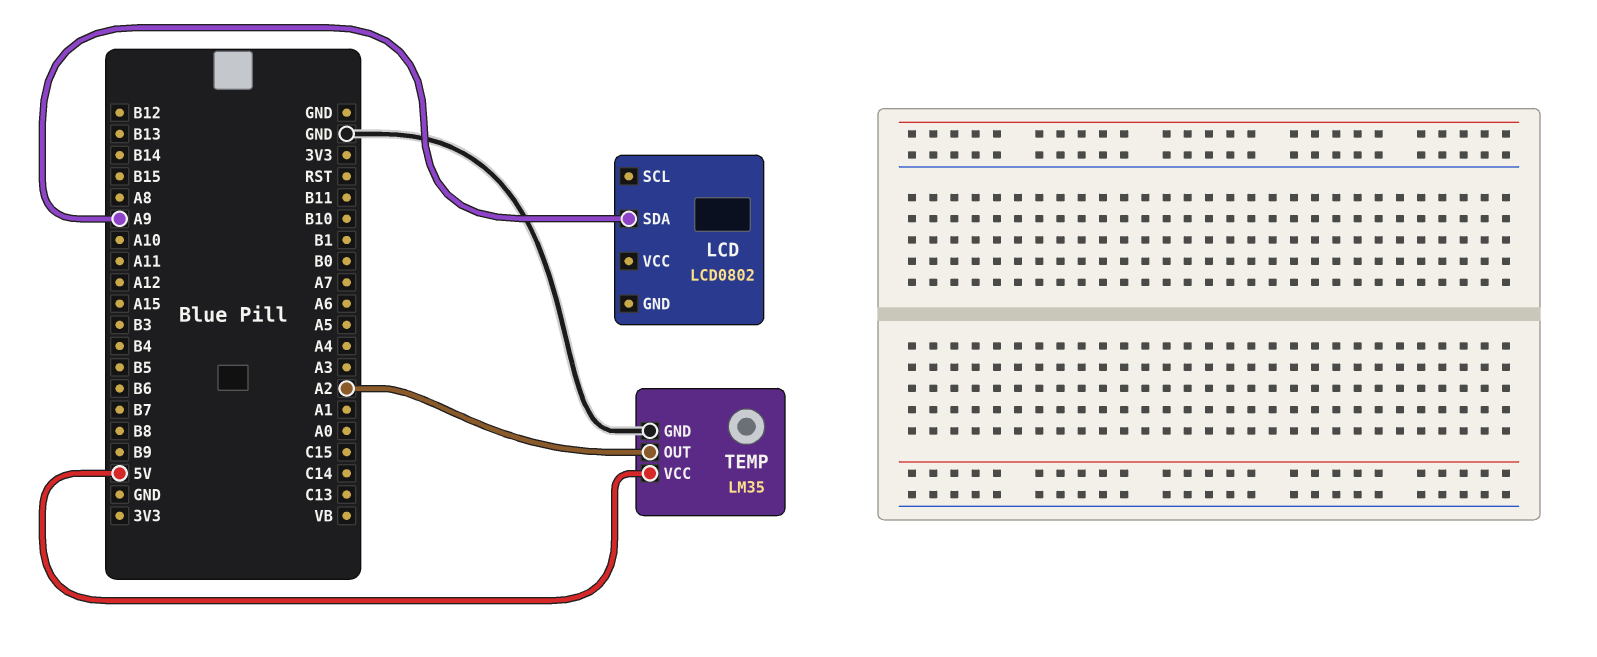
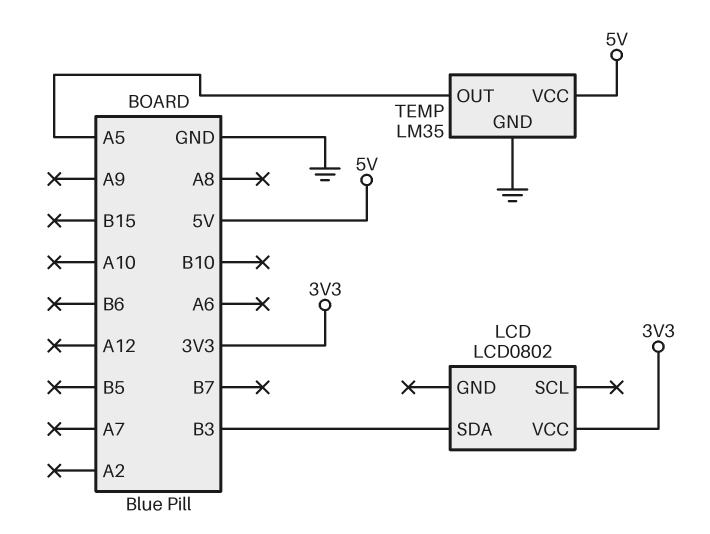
LCD pin SDA: A9 -> B3
LCD pin VCC: none -> 3V3
TEMP pin OUT: A2 -> A5

